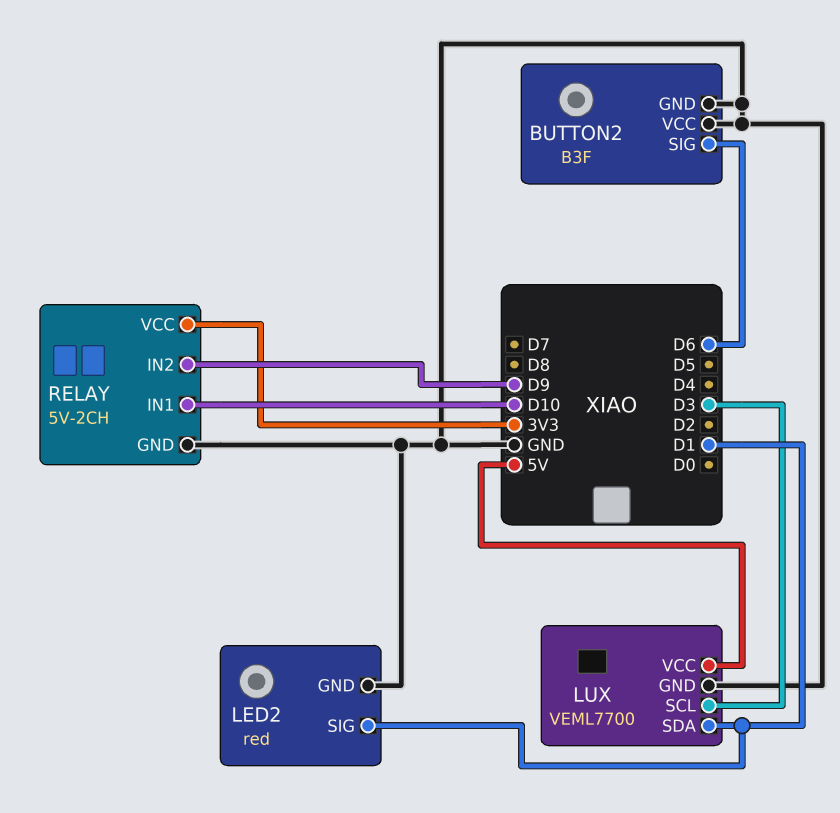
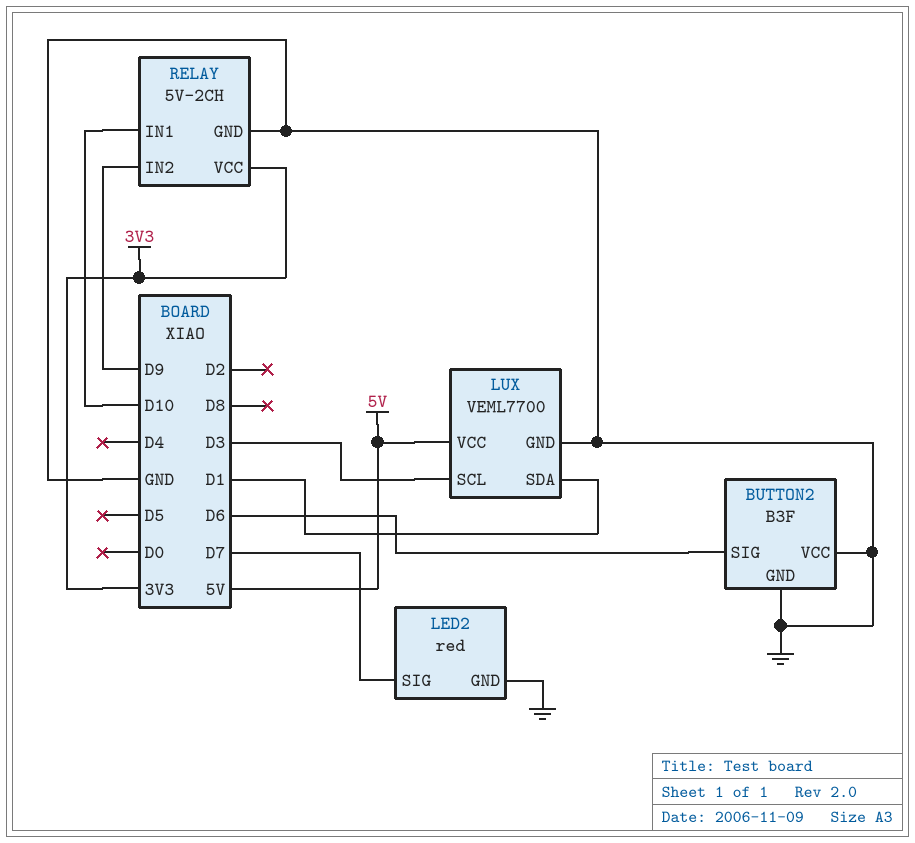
LED2 pin SIG: D1 -> D7

